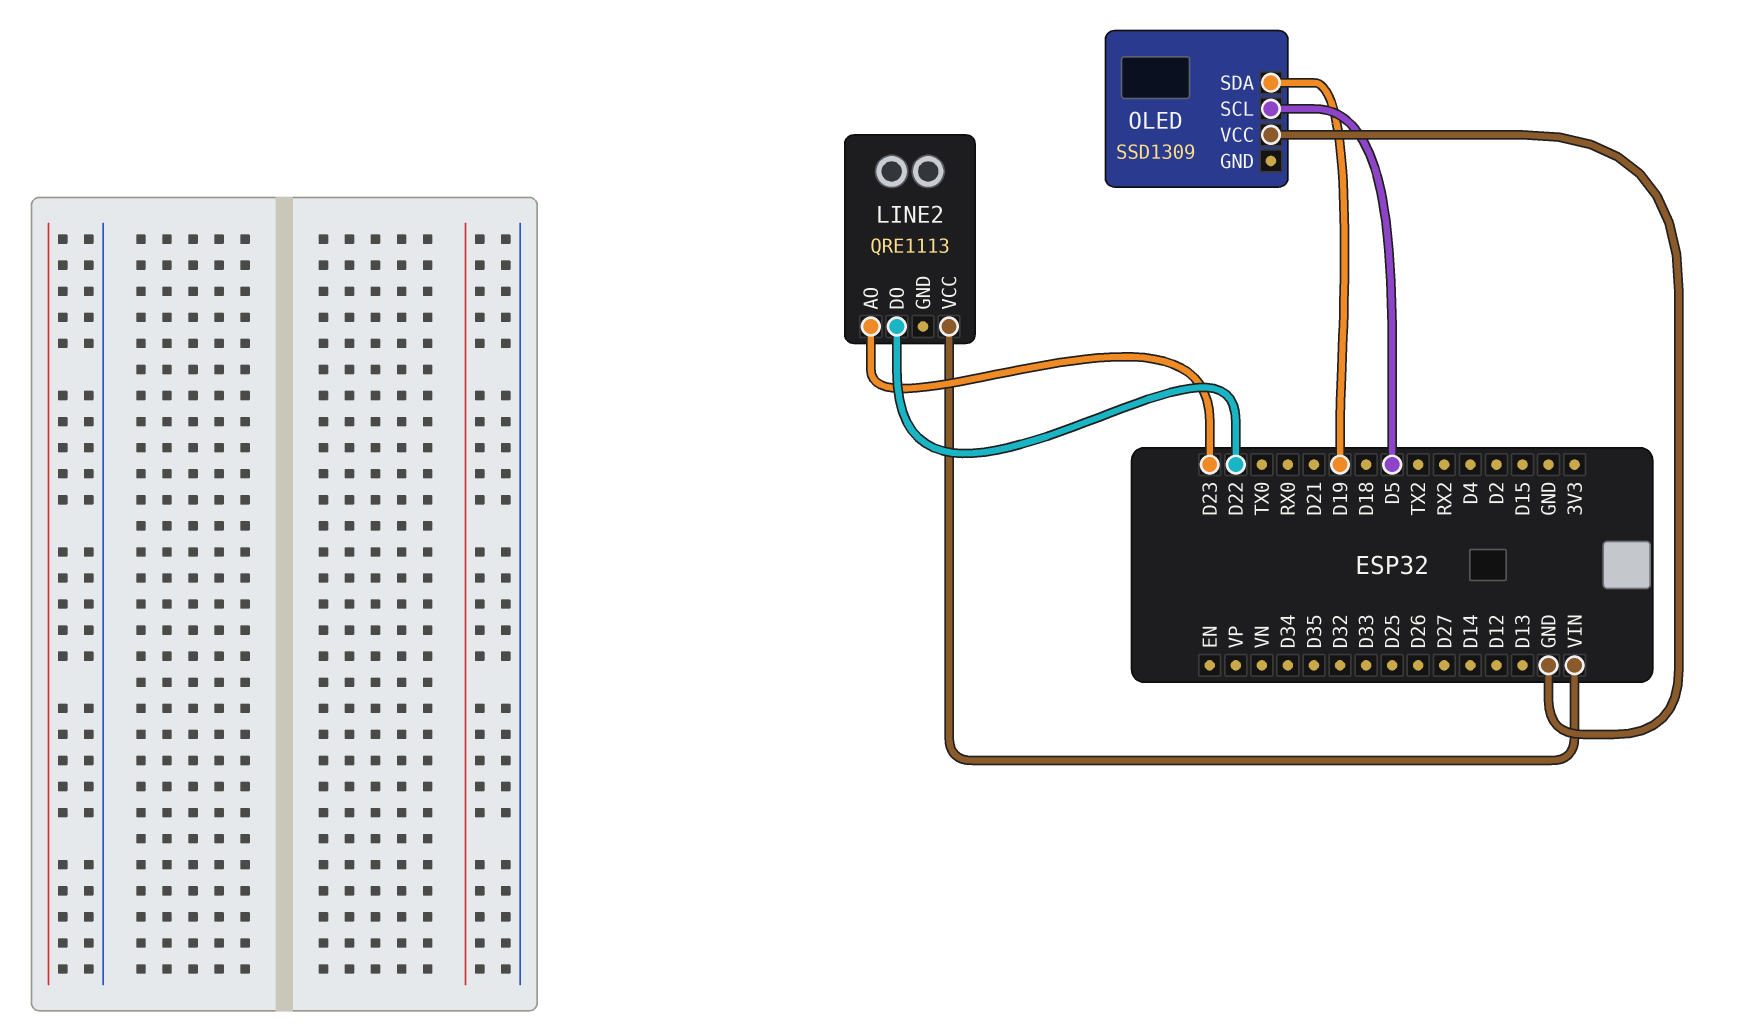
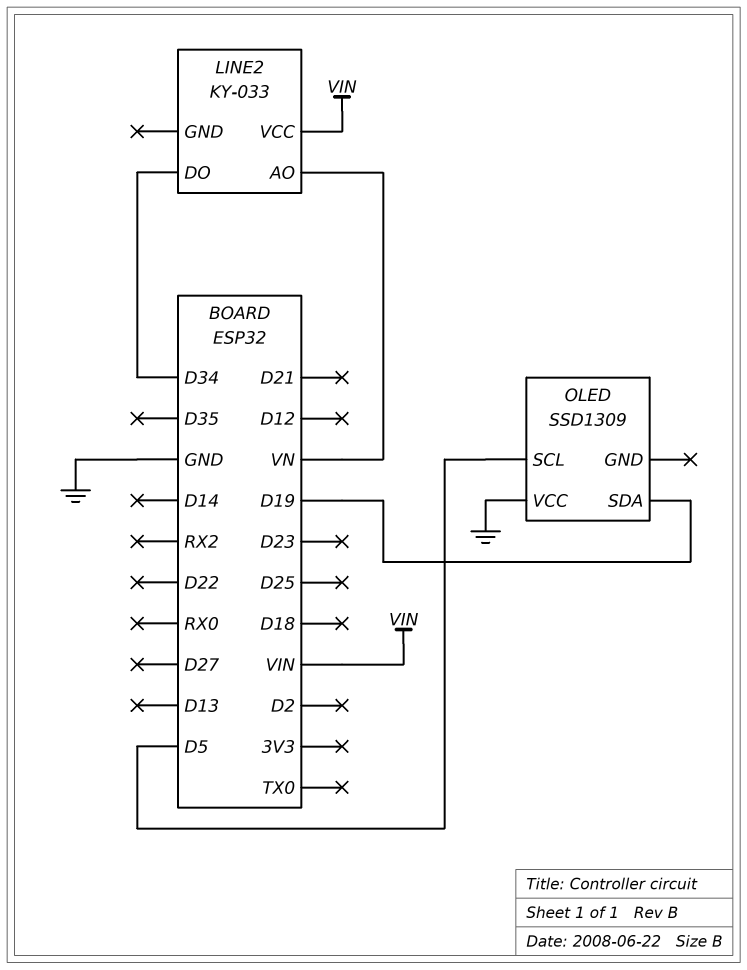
LINE2: QRE1113 -> KY-033
LINE2 pin AO: D23 -> VN
LINE2 pin DO: D22 -> D34

